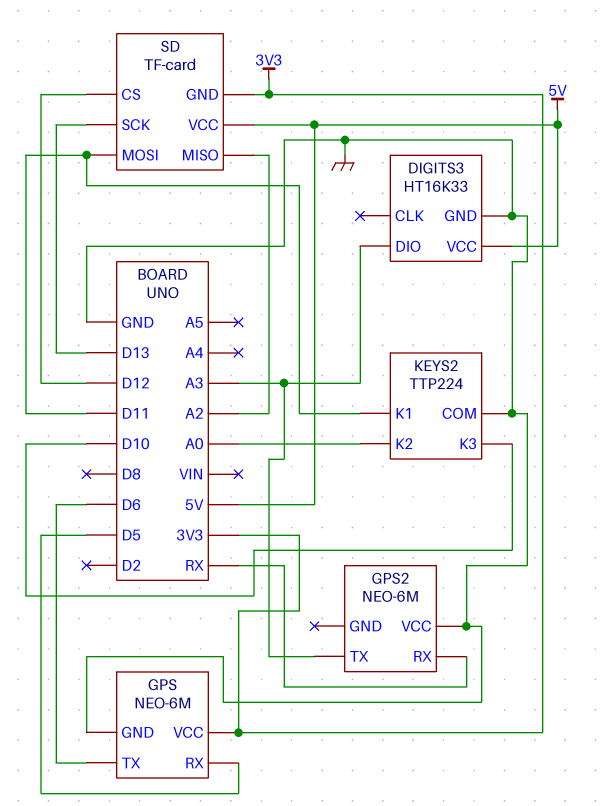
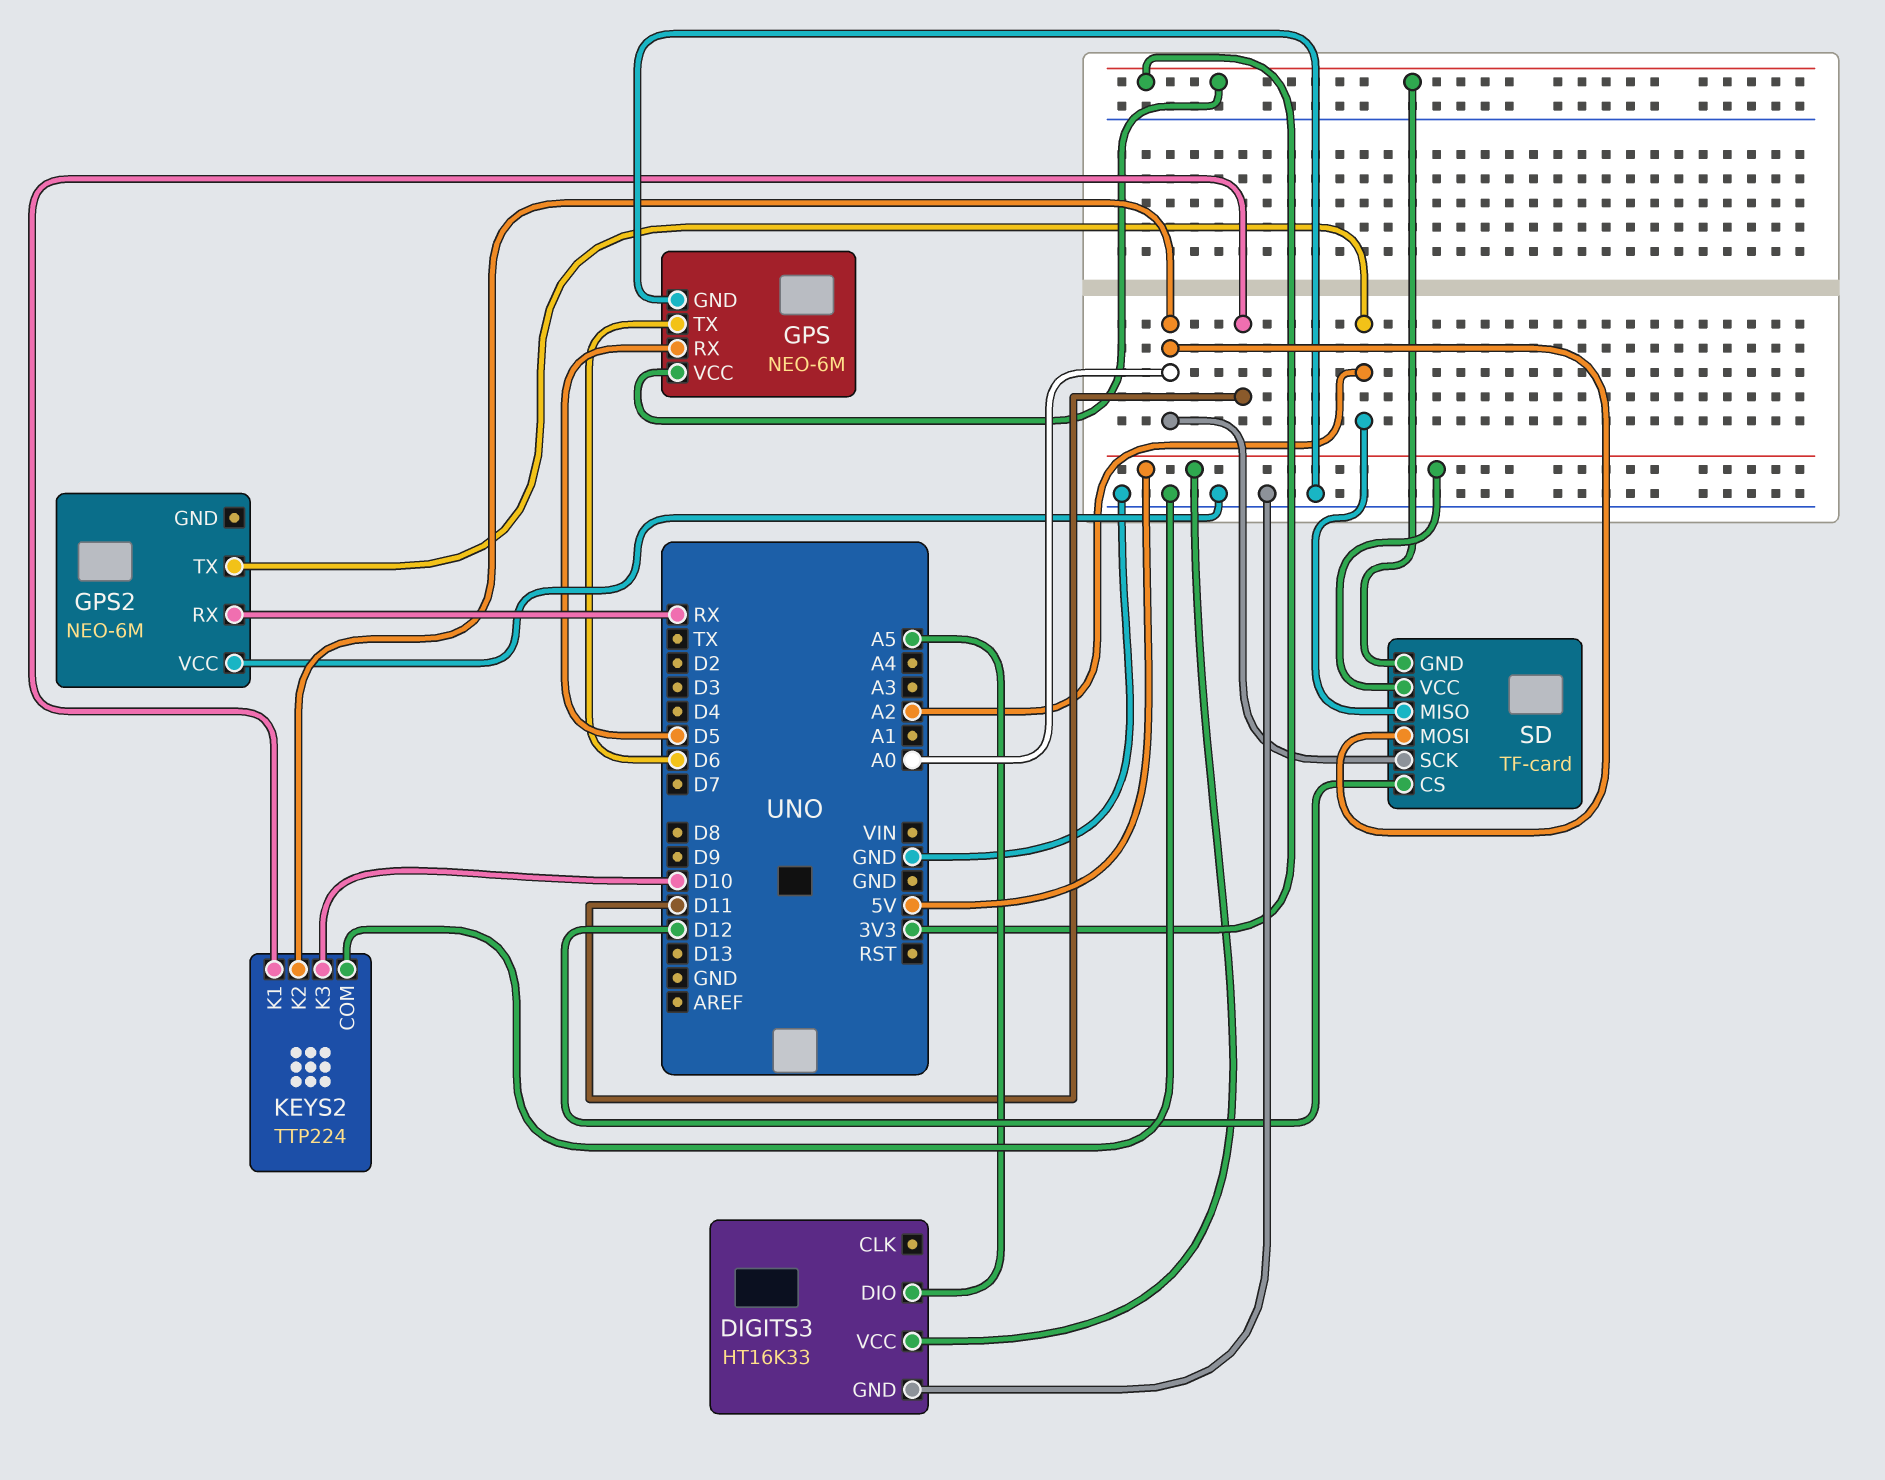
DIGITS3 pin DIO: A3 -> A5
GPS2 pin TX: A3 -> A2
SD pin MOSI: D11 -> A0
SD pin SCK: D13 -> A0

